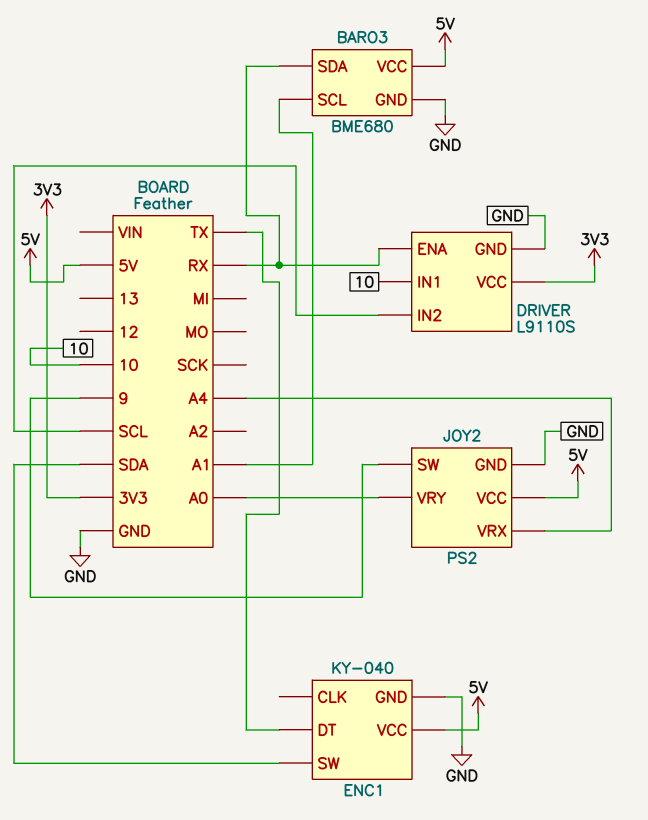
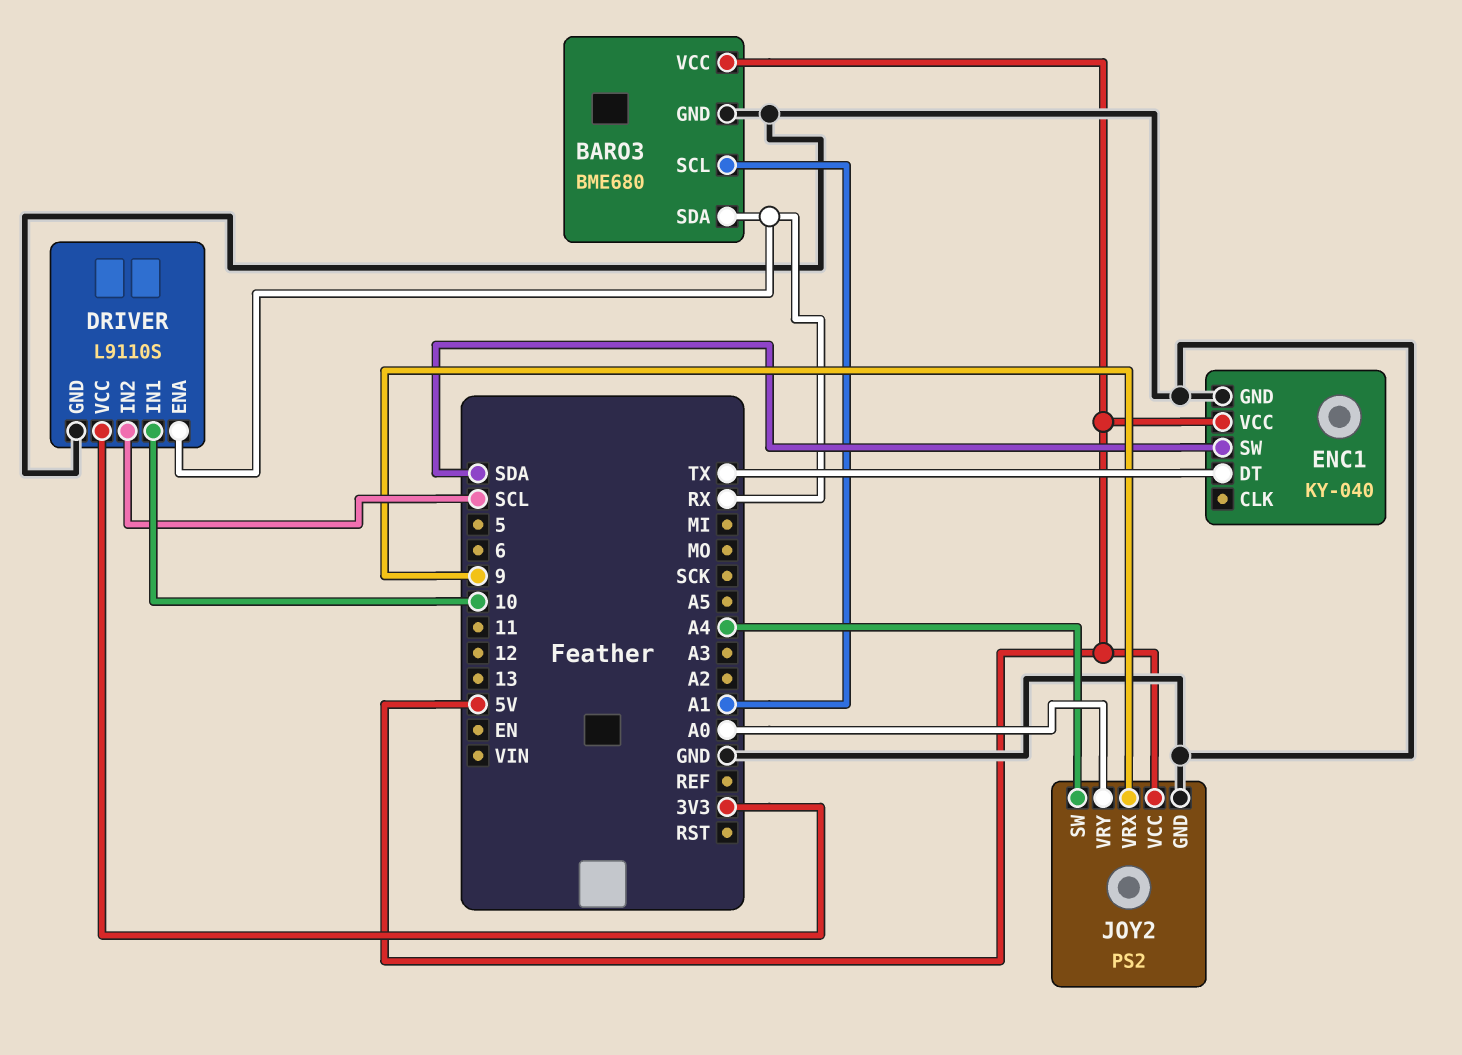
JOY2 pin SW: 9 -> A4
JOY2 pin VRX: A4 -> 9

